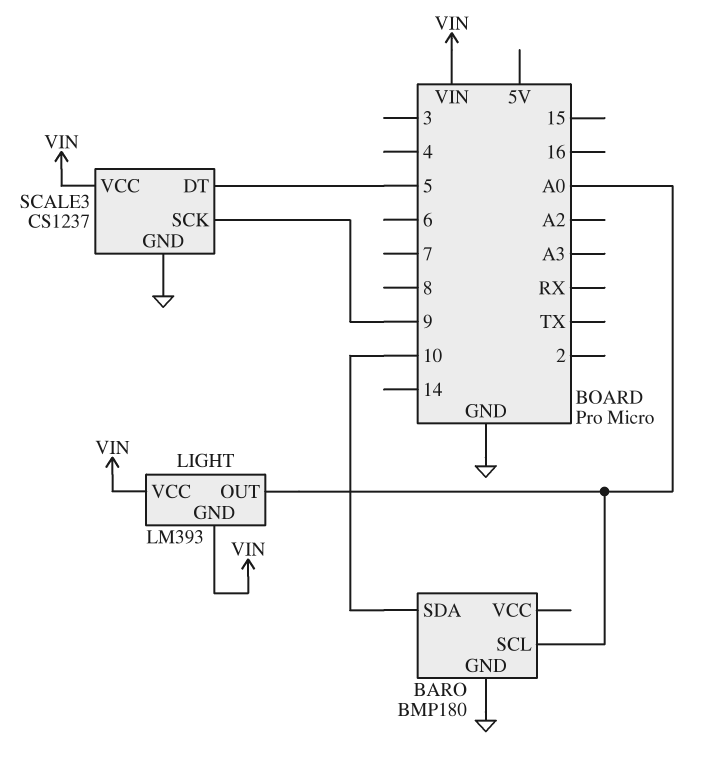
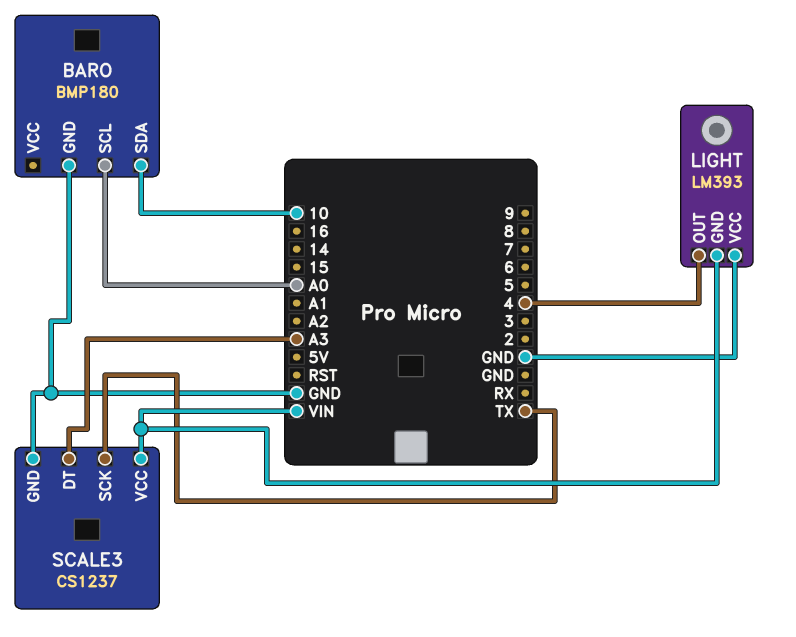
LIGHT pin OUT: A0 -> 4
LIGHT pin VCC: VIN -> GND
SCALE3 pin DT: 5 -> A3
SCALE3 pin SCK: 9 -> TX

